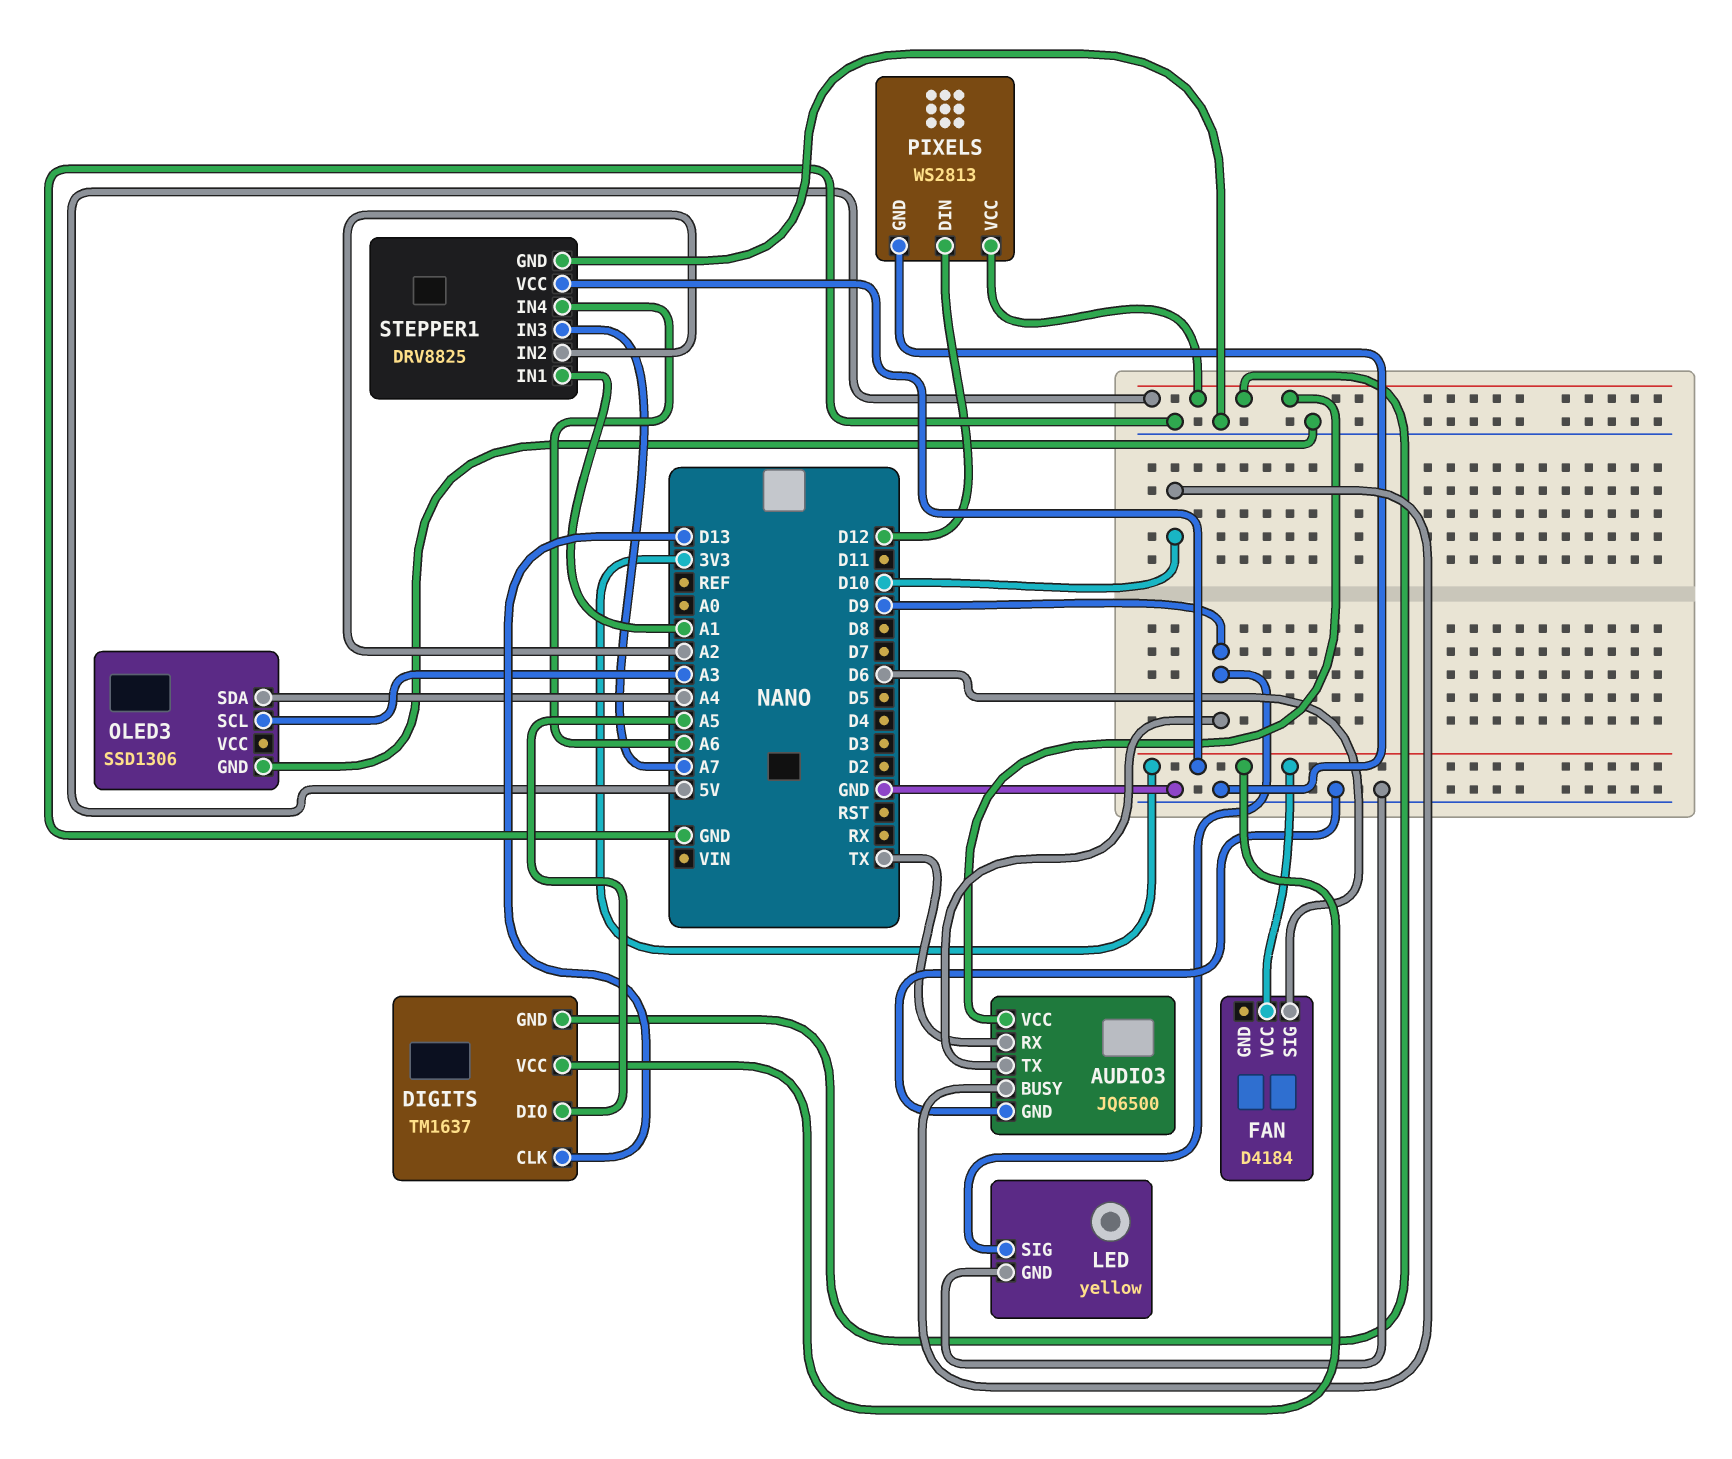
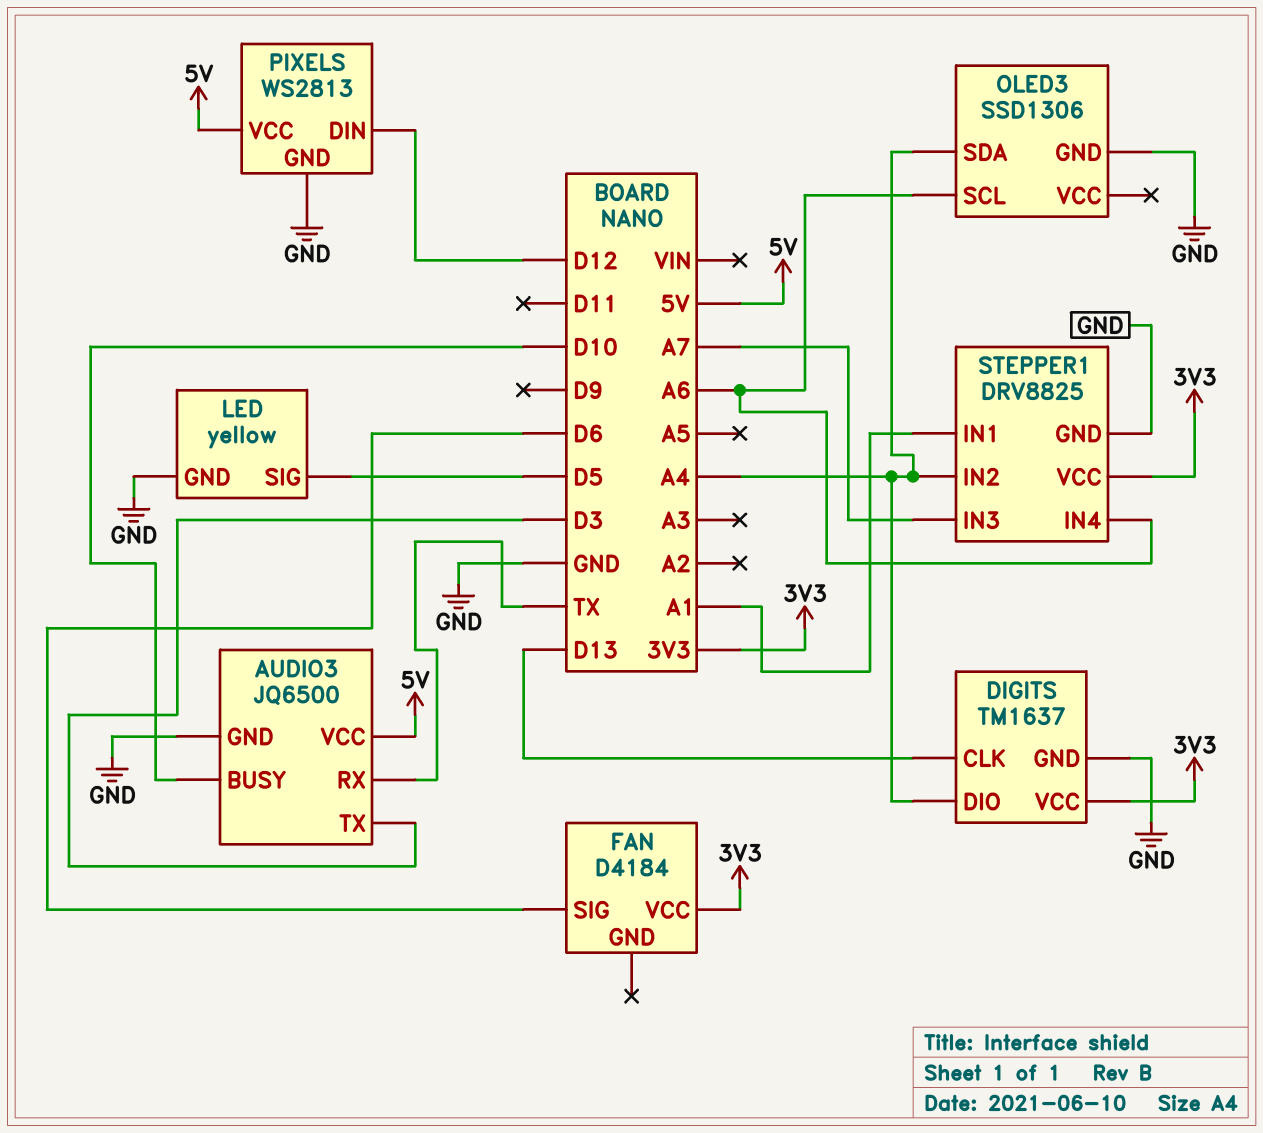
AUDIO3 pin TX: D9 -> D3
DIGITS pin DIO: A5 -> A4
DIGITS pin GND: 5V -> GND
LED pin SIG: D9 -> D5
OLED3 pin SCL: A3 -> A6
STEPPER1 pin IN2: A2 -> A4

